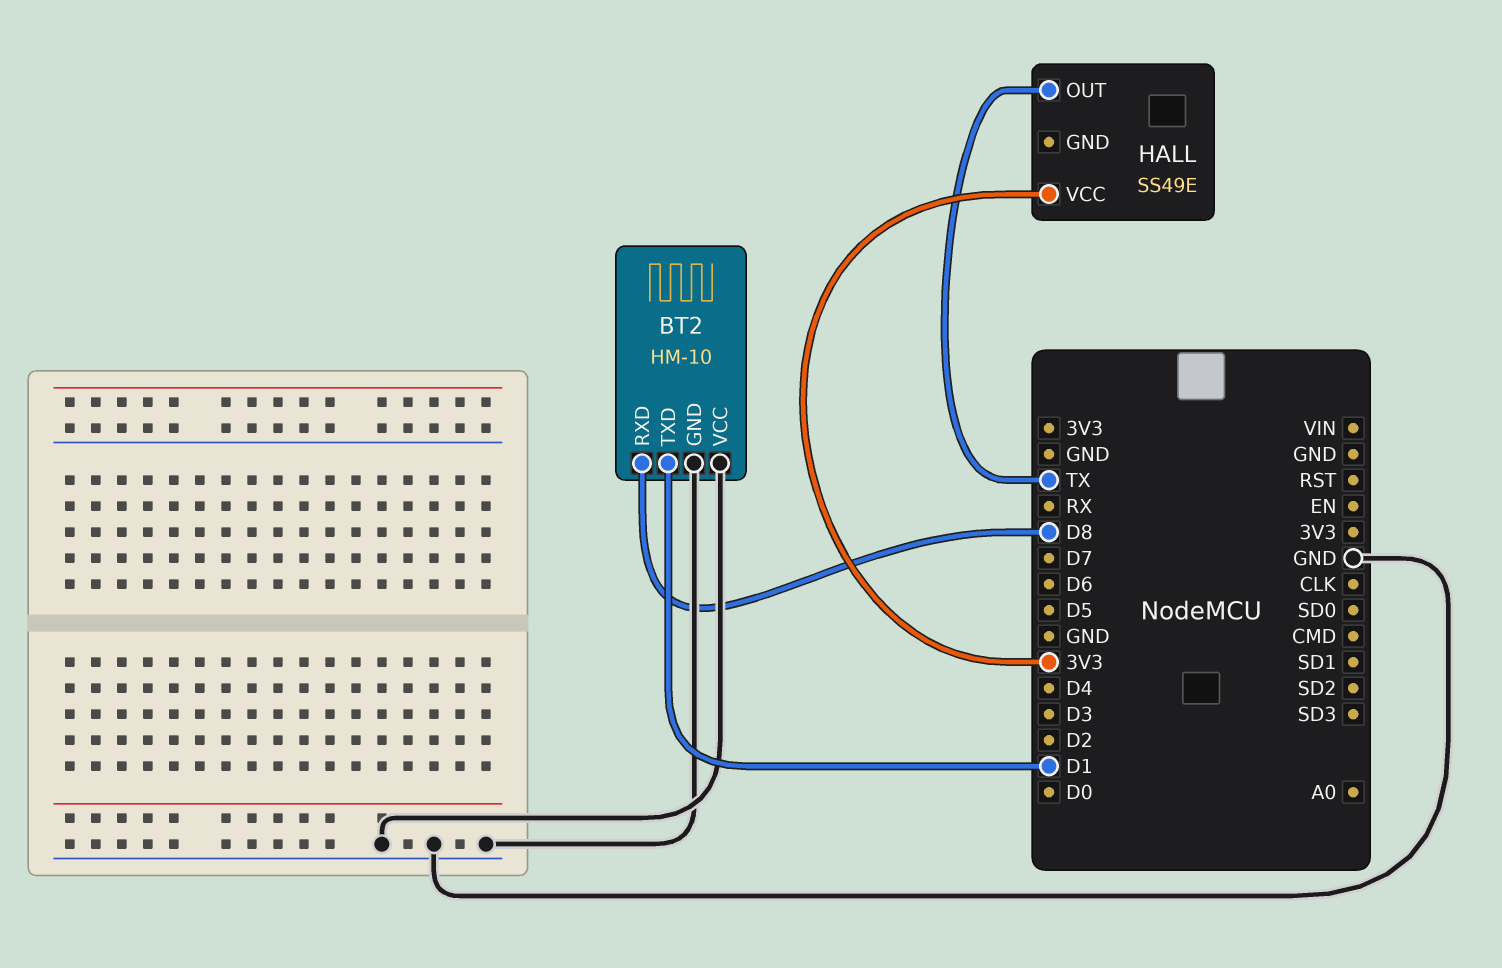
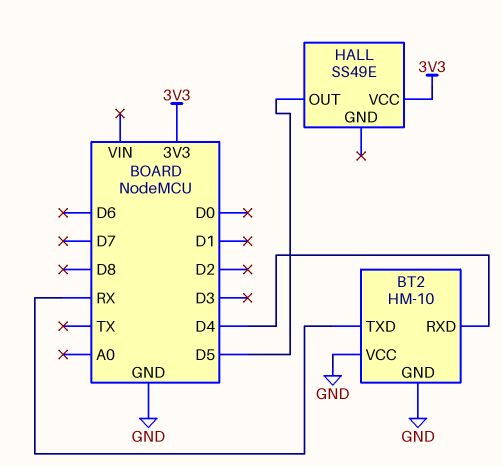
BT2 pin RXD: D8 -> D4
BT2 pin TXD: D1 -> RX
HALL pin OUT: TX -> D5

